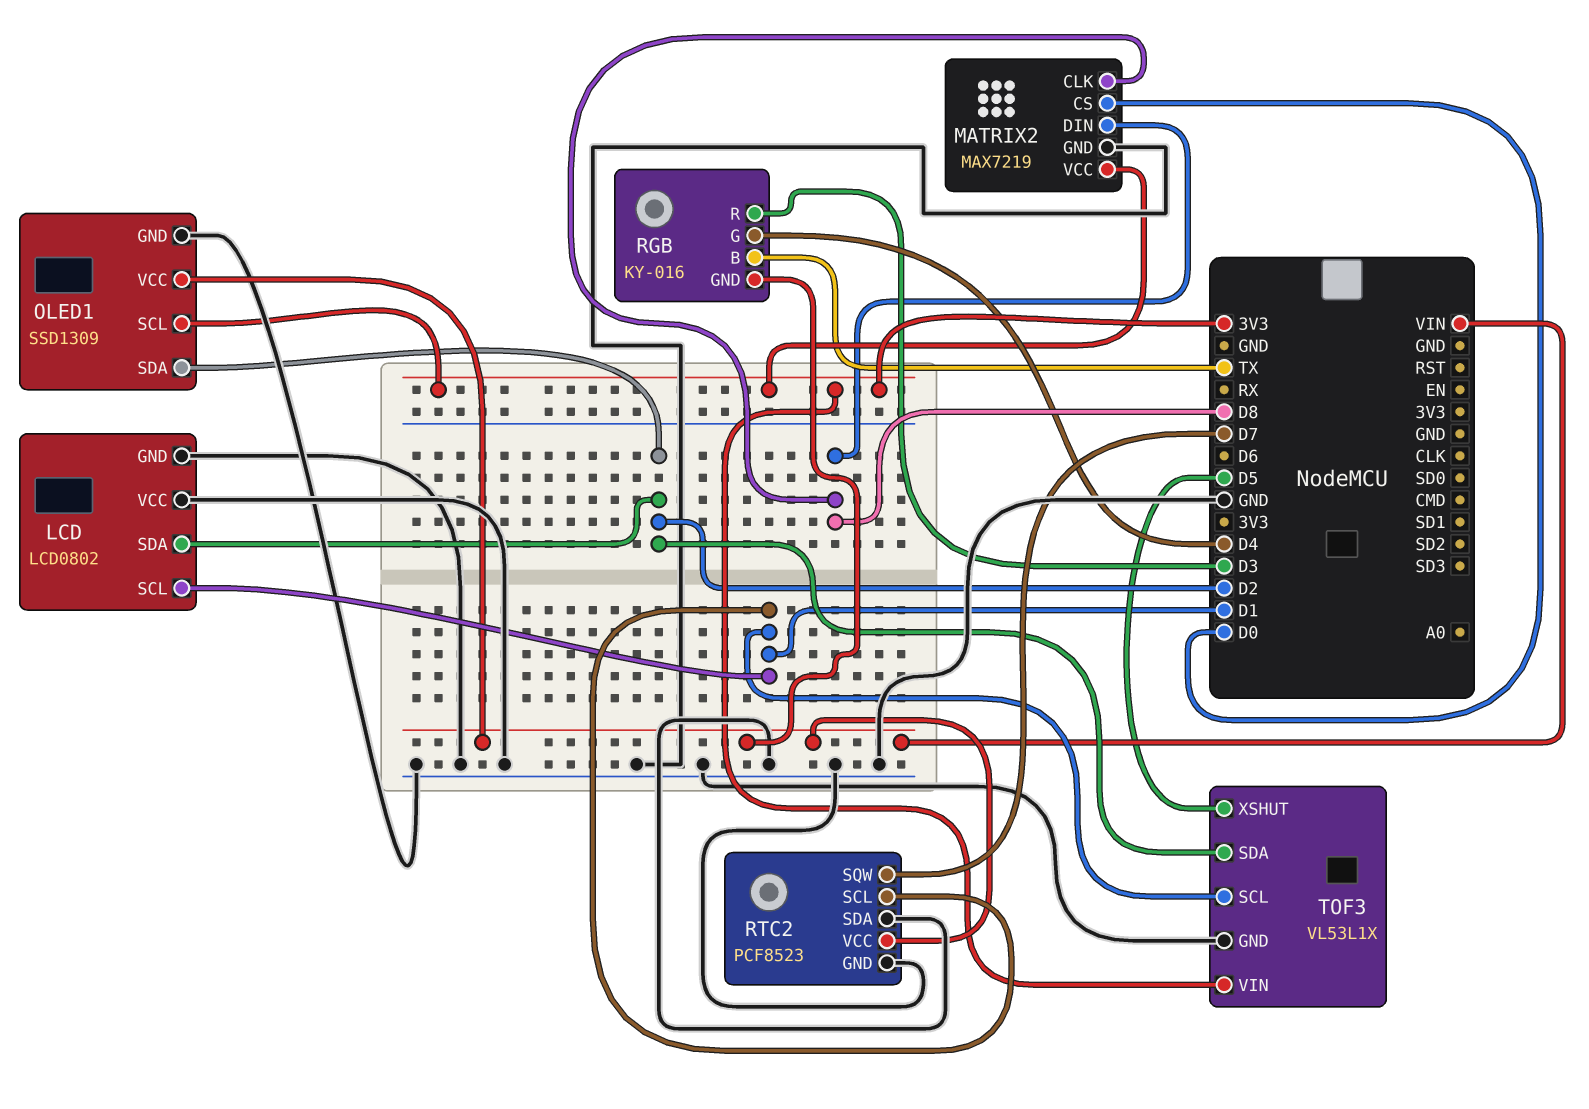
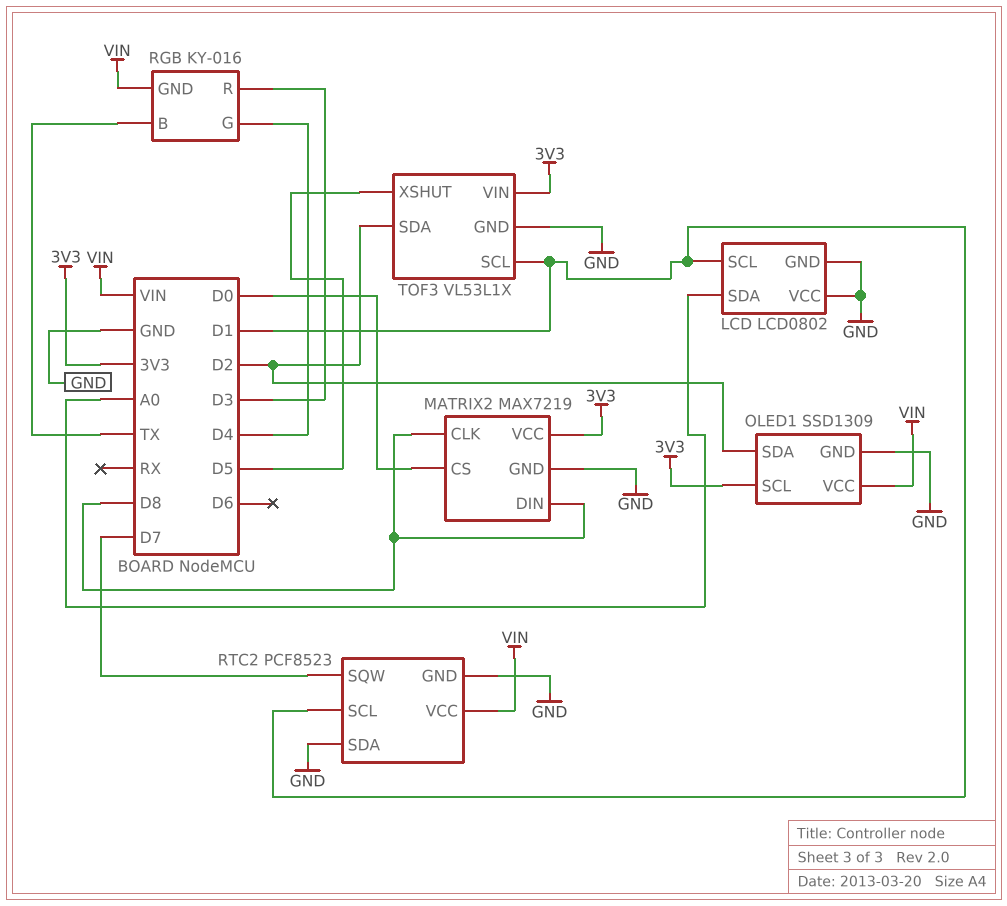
LCD pin SDA: D2 -> A0

